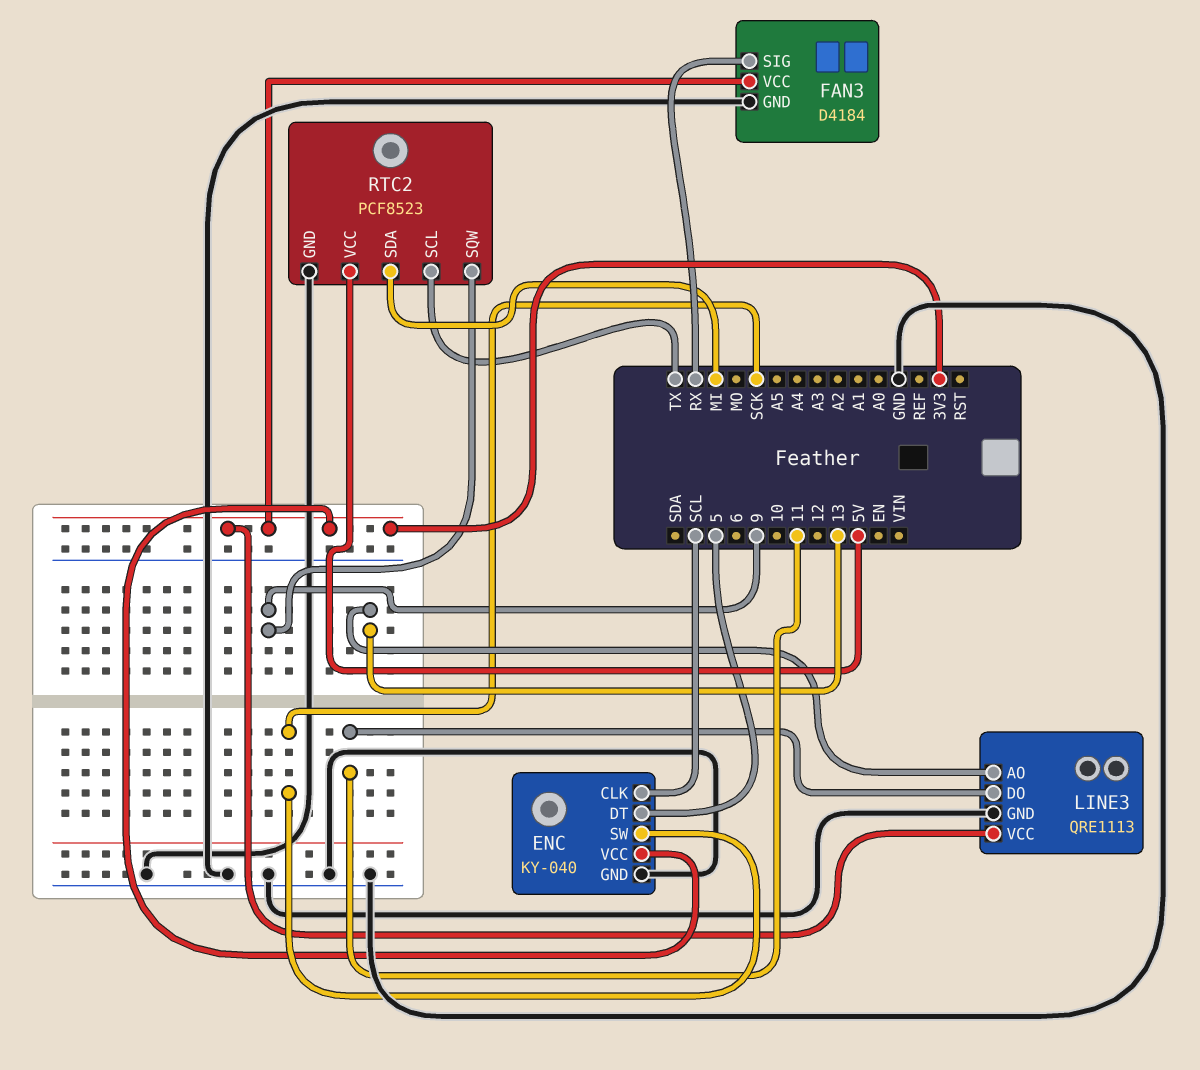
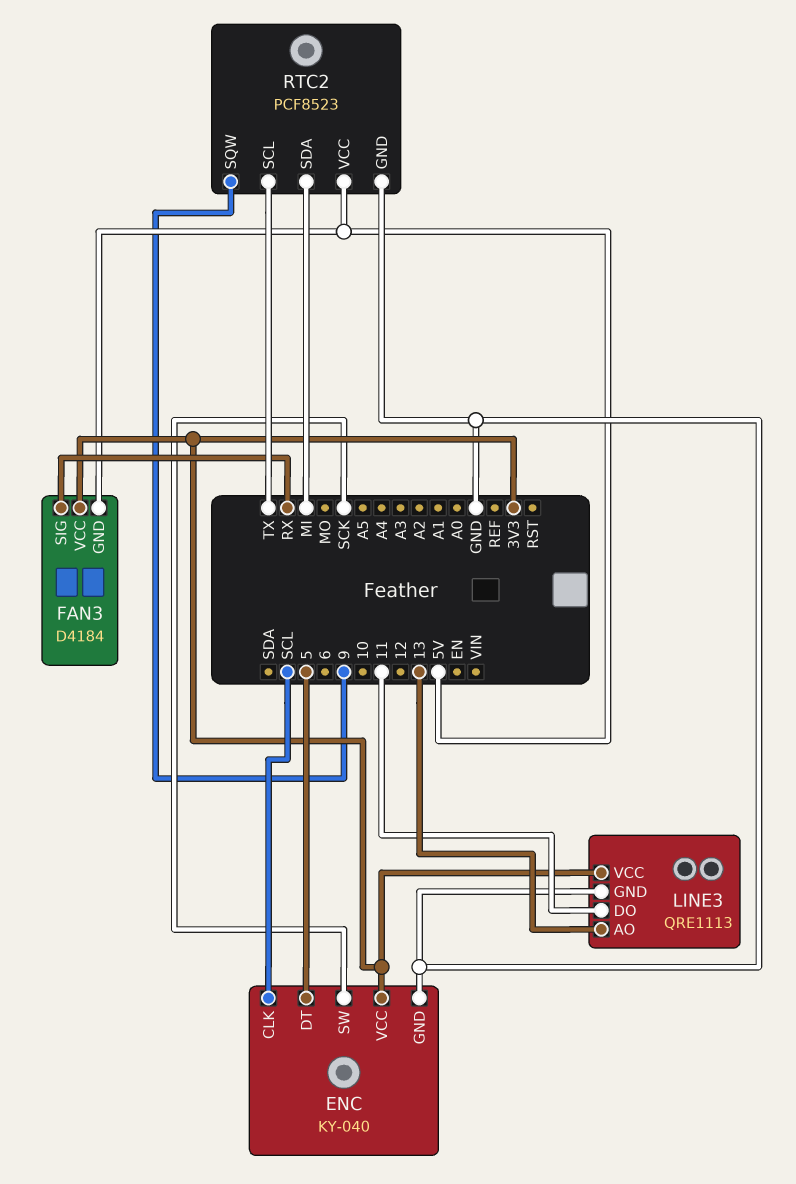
FAN3 pin GND: GND -> 5V

